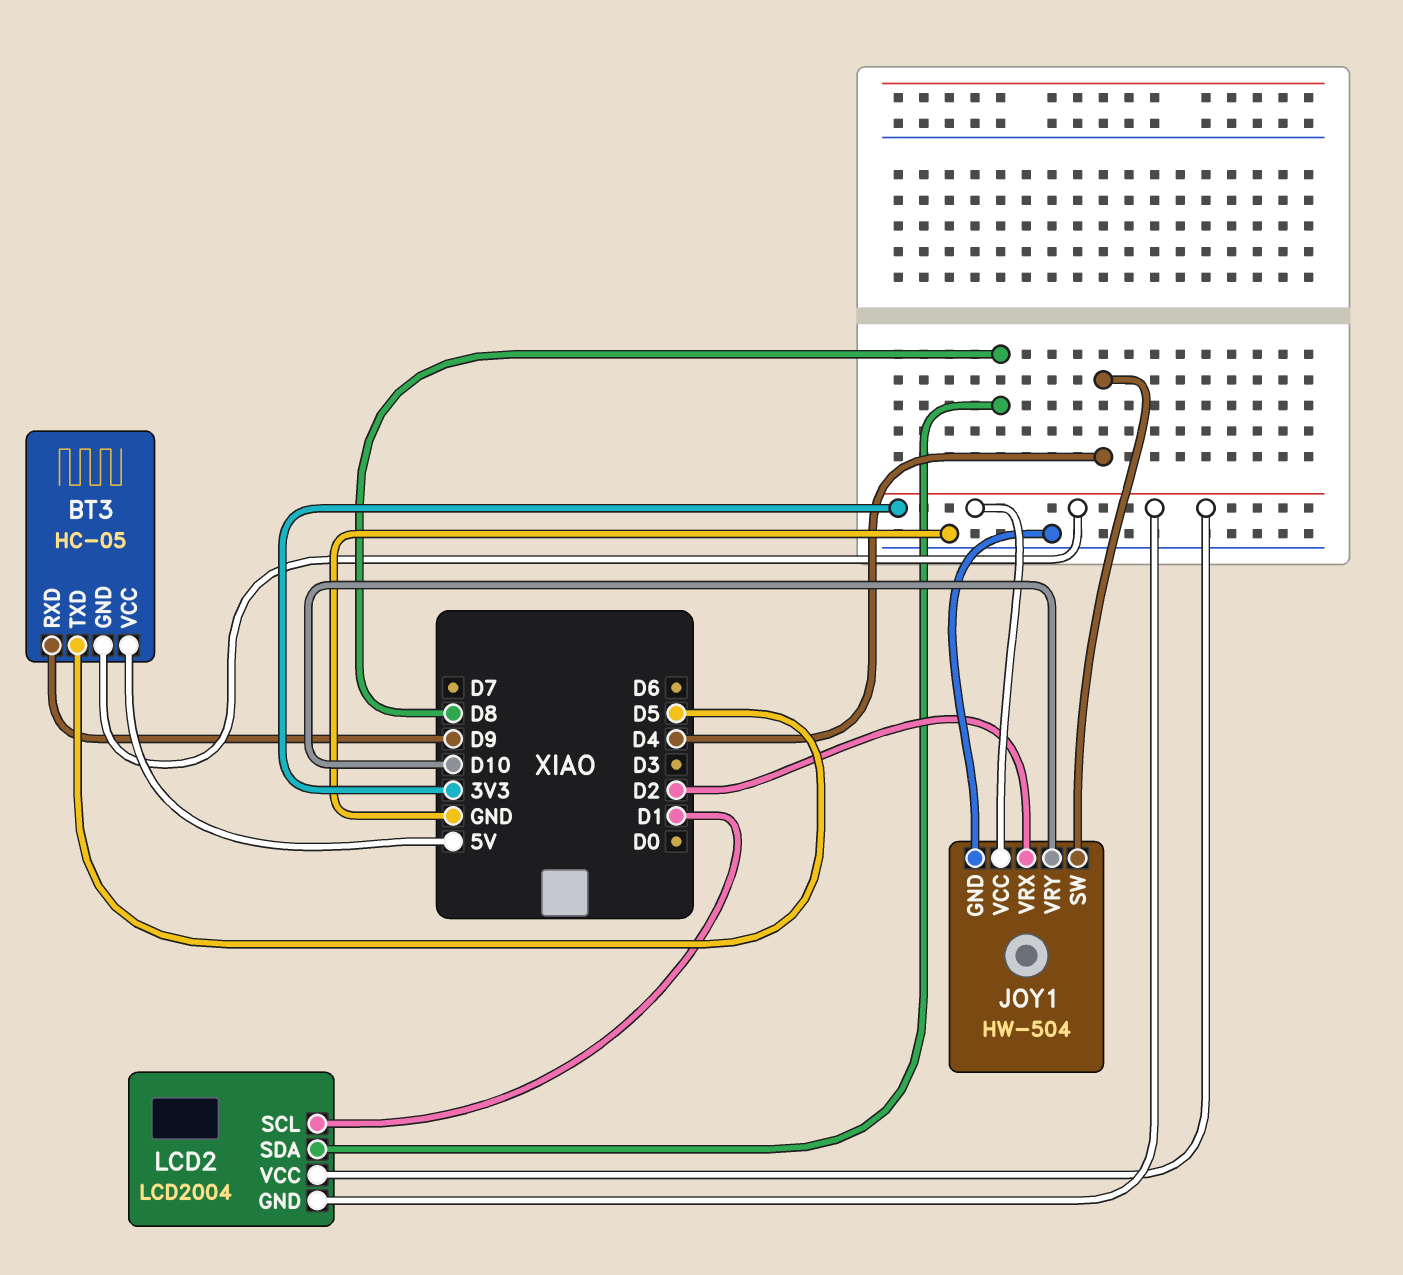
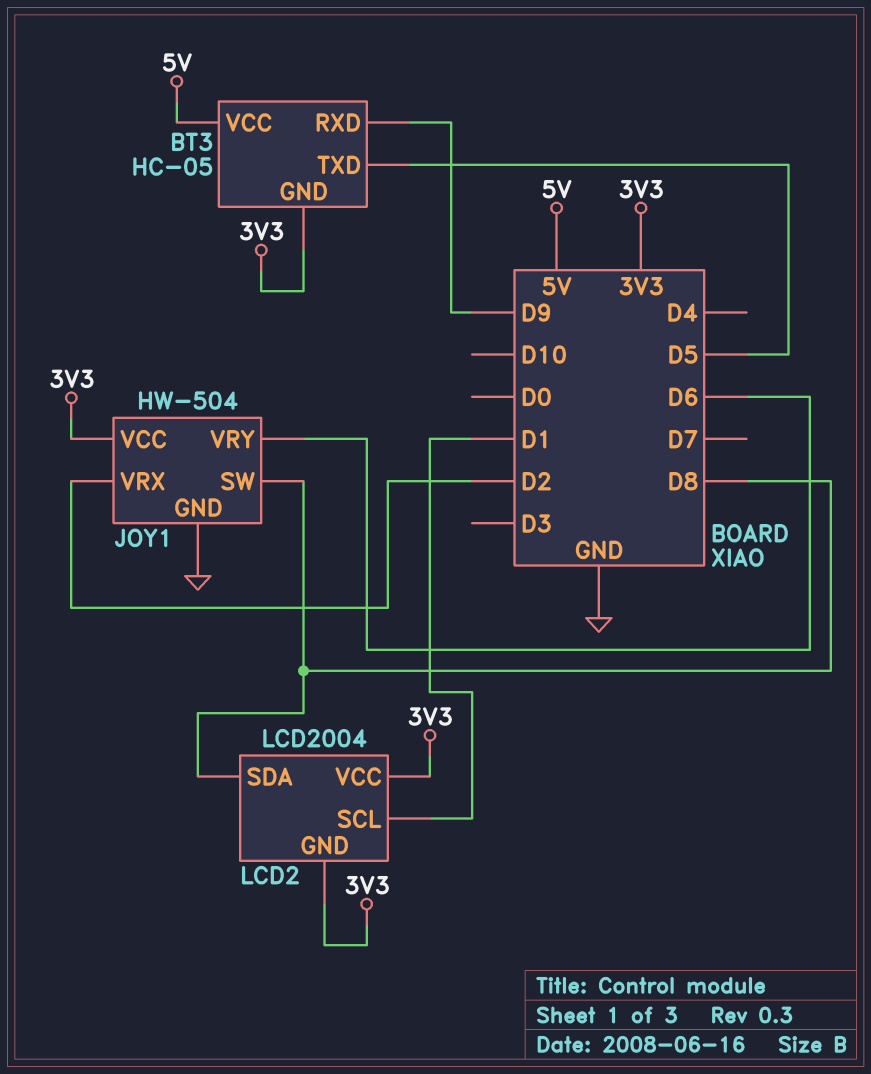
JOY1 pin SW: D4 -> D8
JOY1 pin VRY: D10 -> D6

